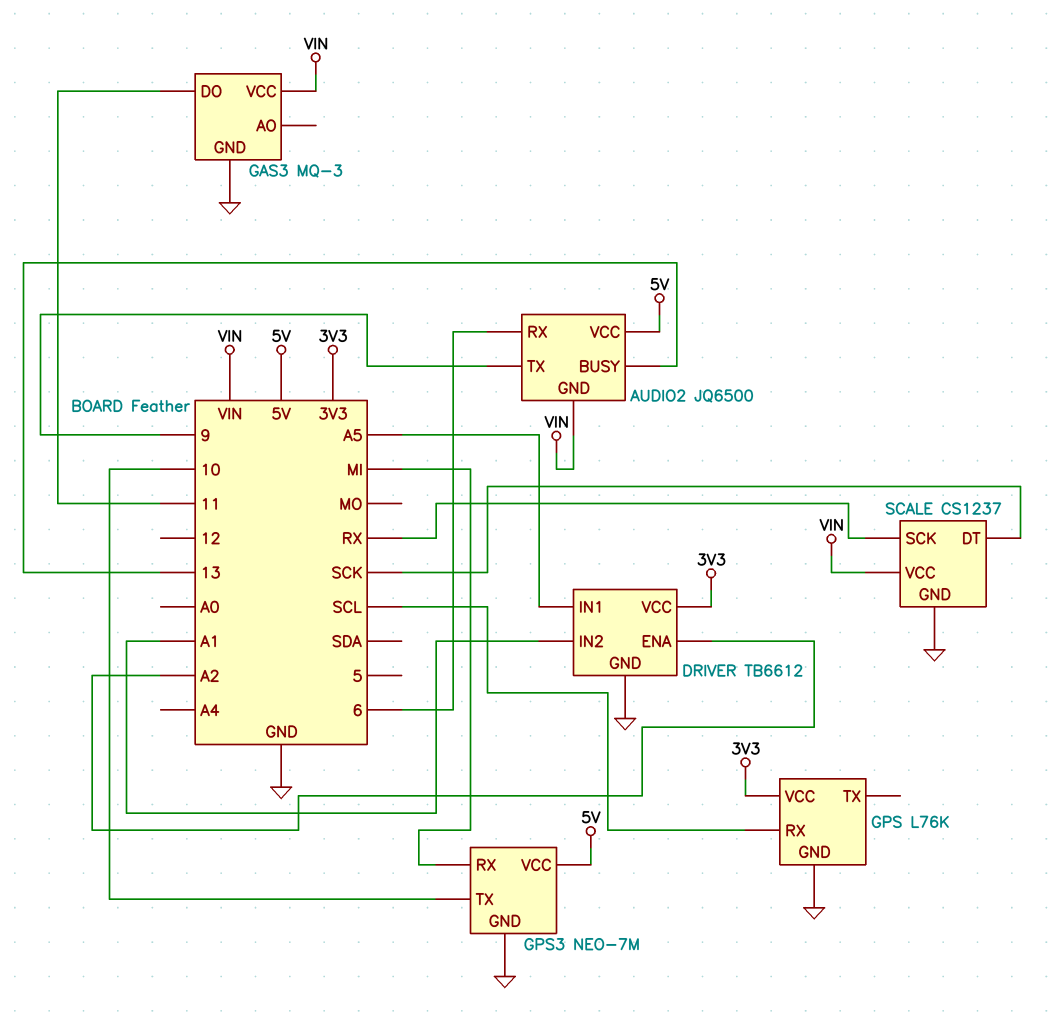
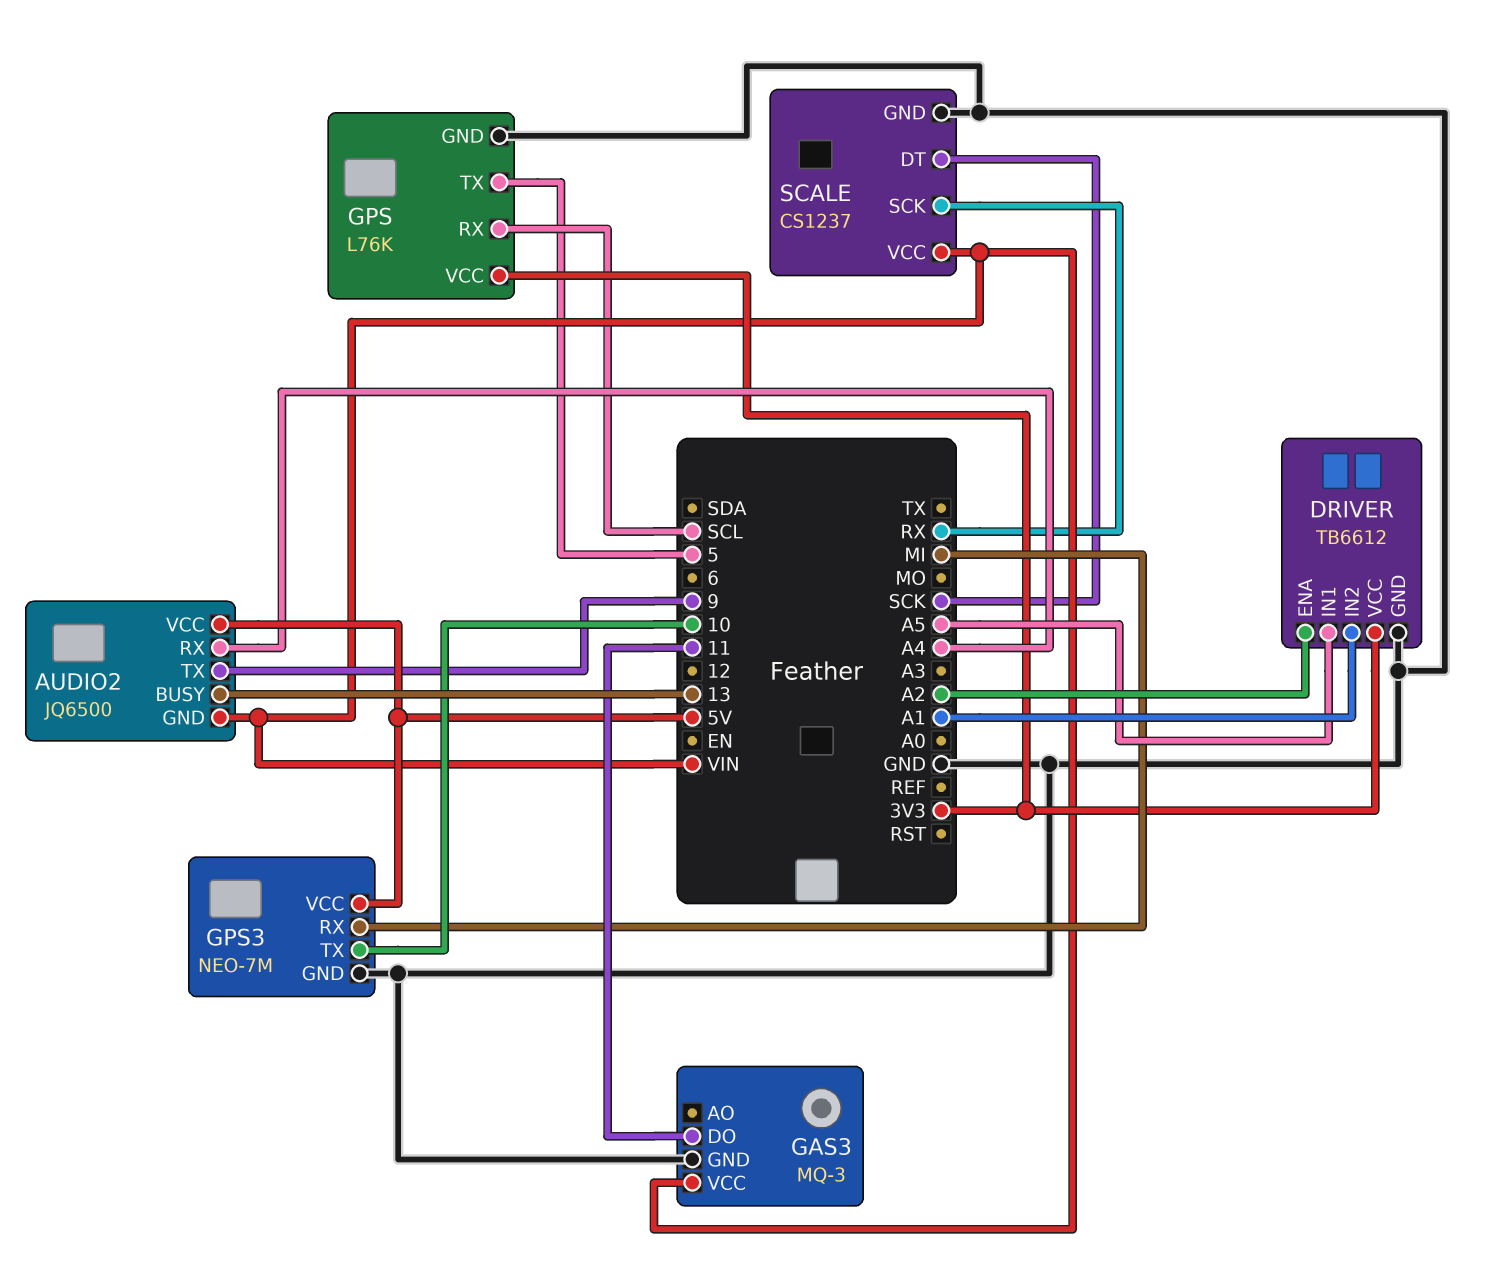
AUDIO2 pin RX: 6 -> A4
GPS pin TX: none -> 5

